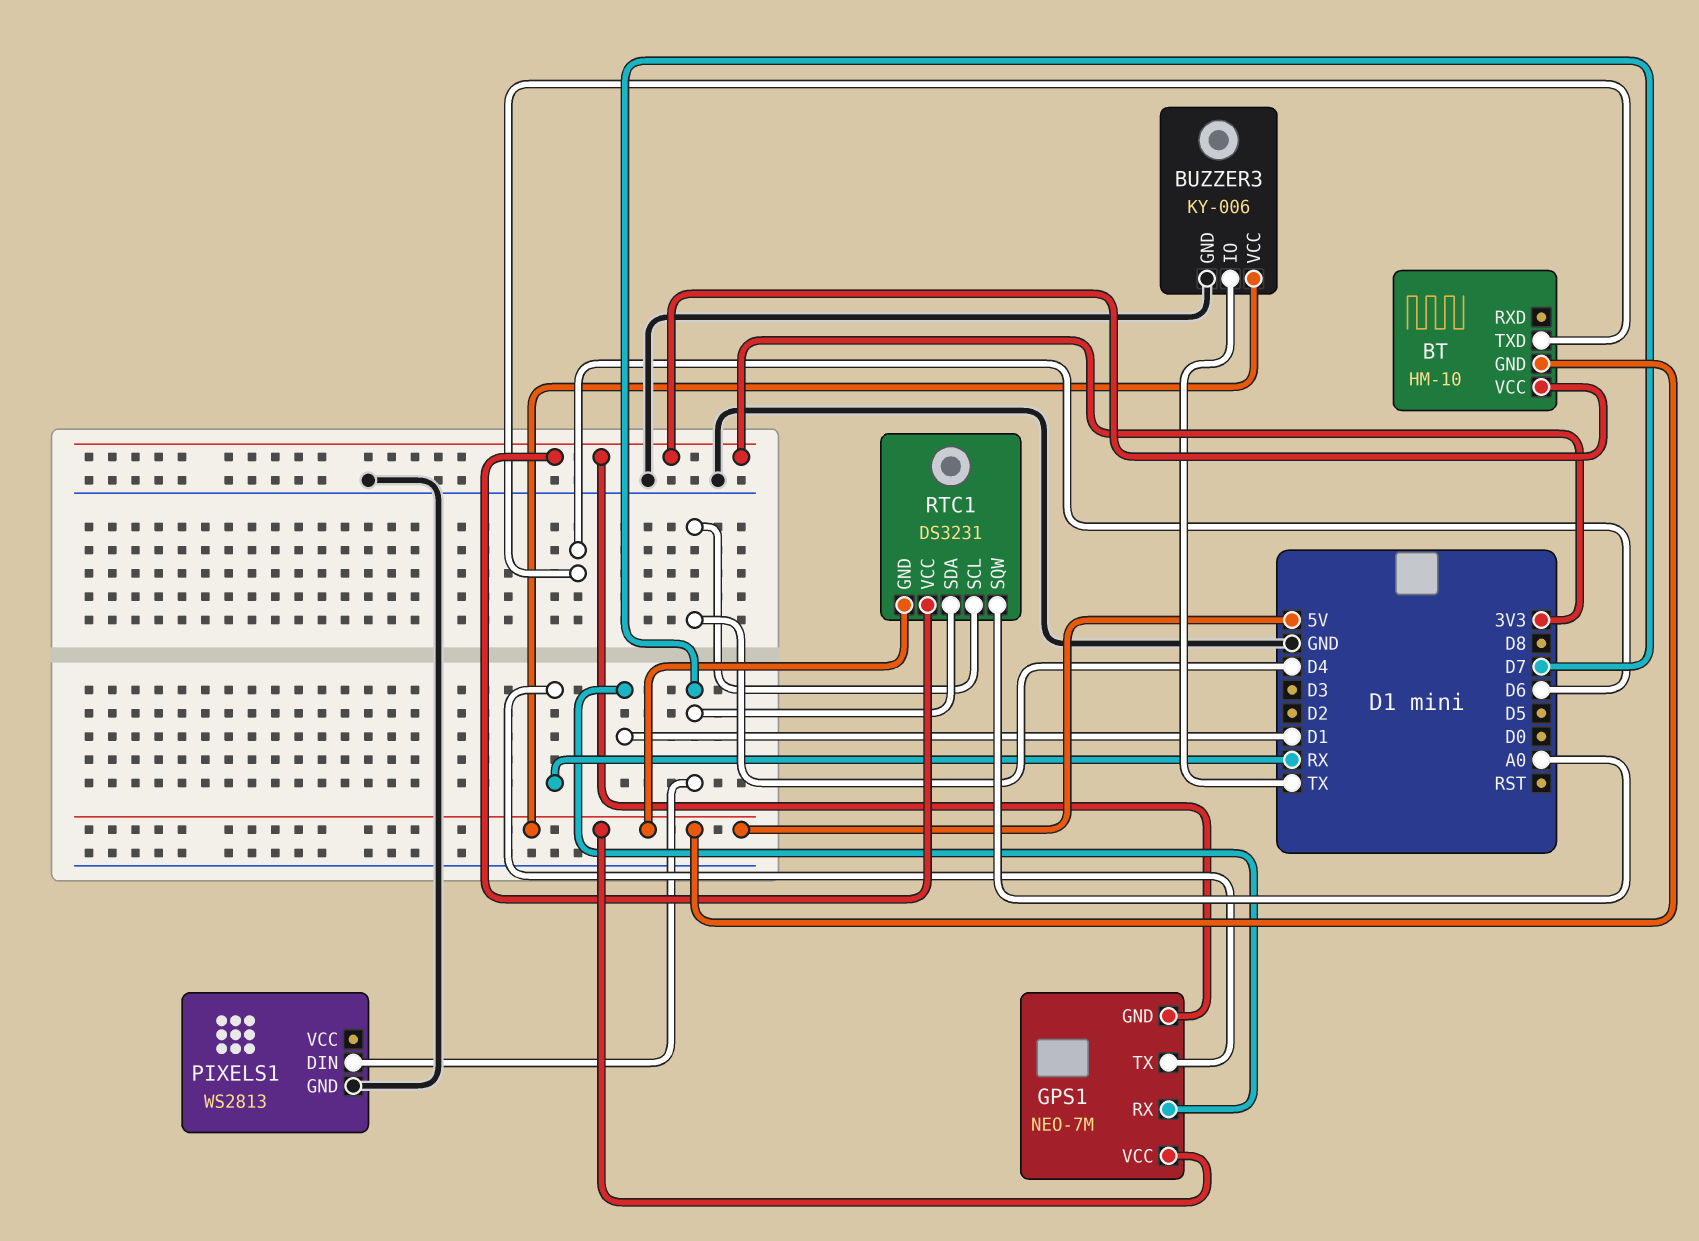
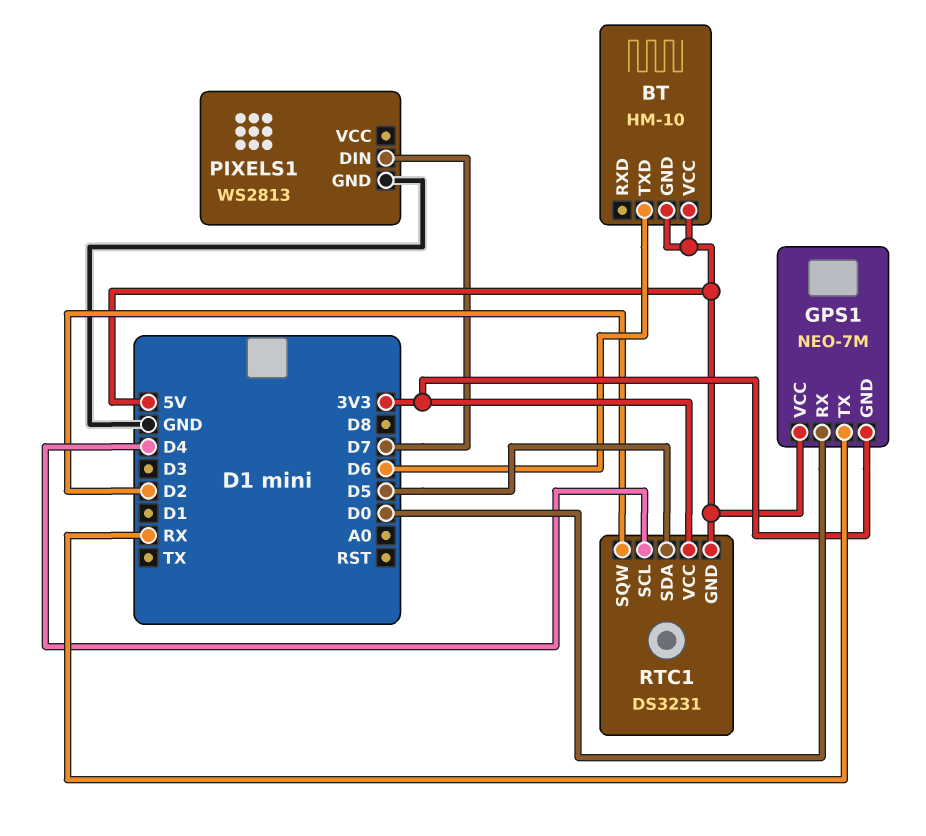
BT pin VCC: 3V3 -> 5V
BUZZER3: KY-006 -> none
BUZZER3 pin GND: GND -> none
BUZZER3 pin IO: TX -> none
BUZZER3 pin VCC: 5V -> none
GPS1 pin RX: D1 -> D0
RTC1 pin SDA: D7 -> D5
RTC1 pin SQW: A0 -> D2

